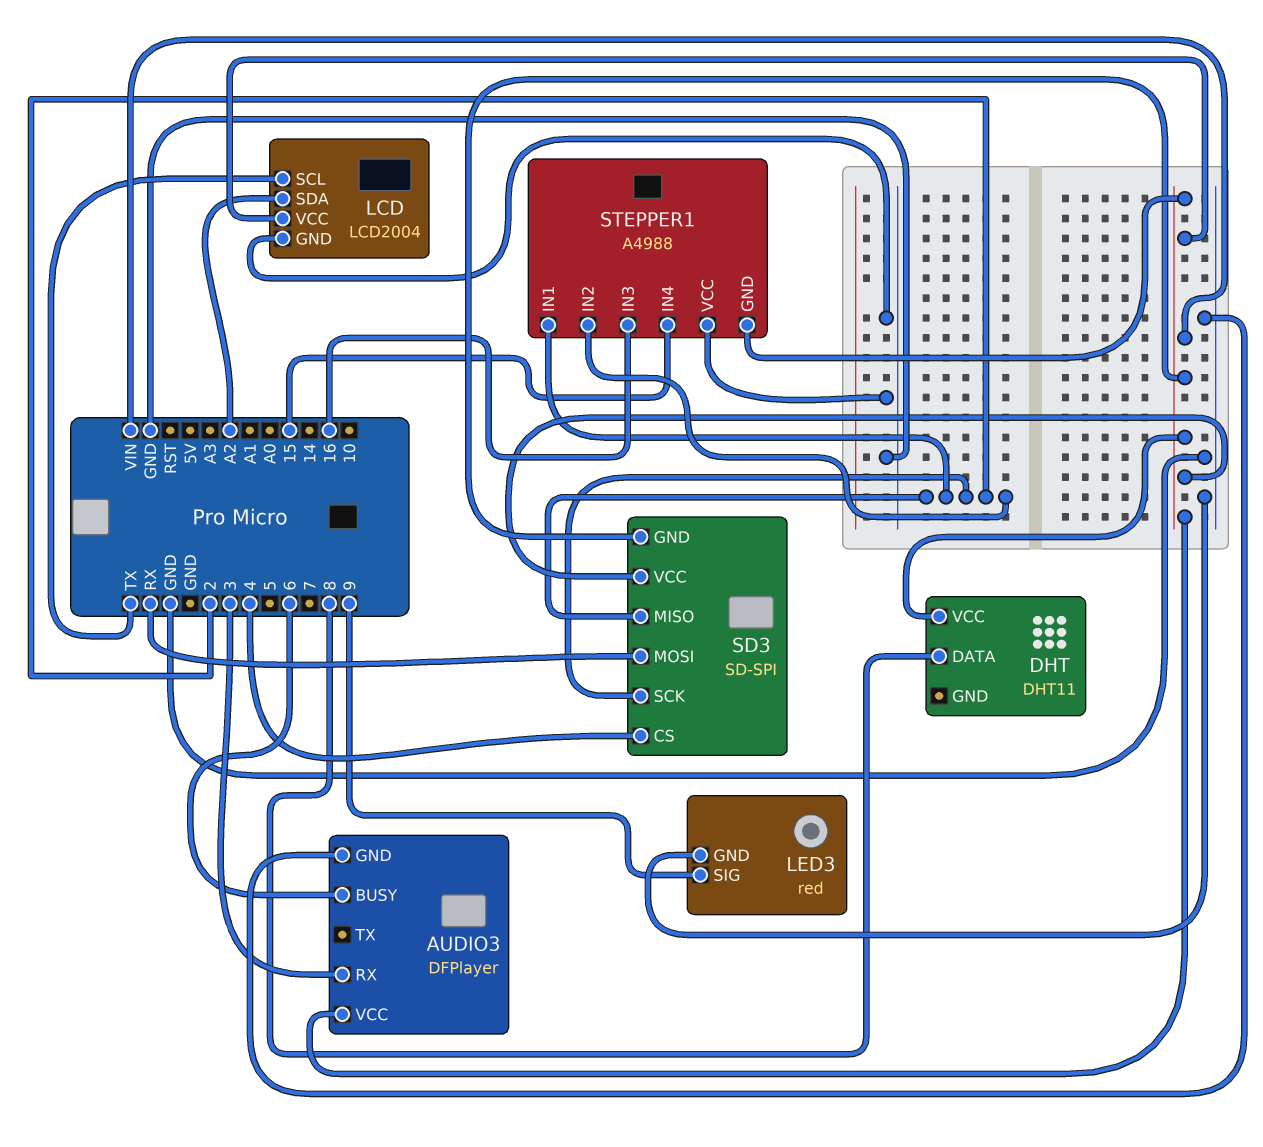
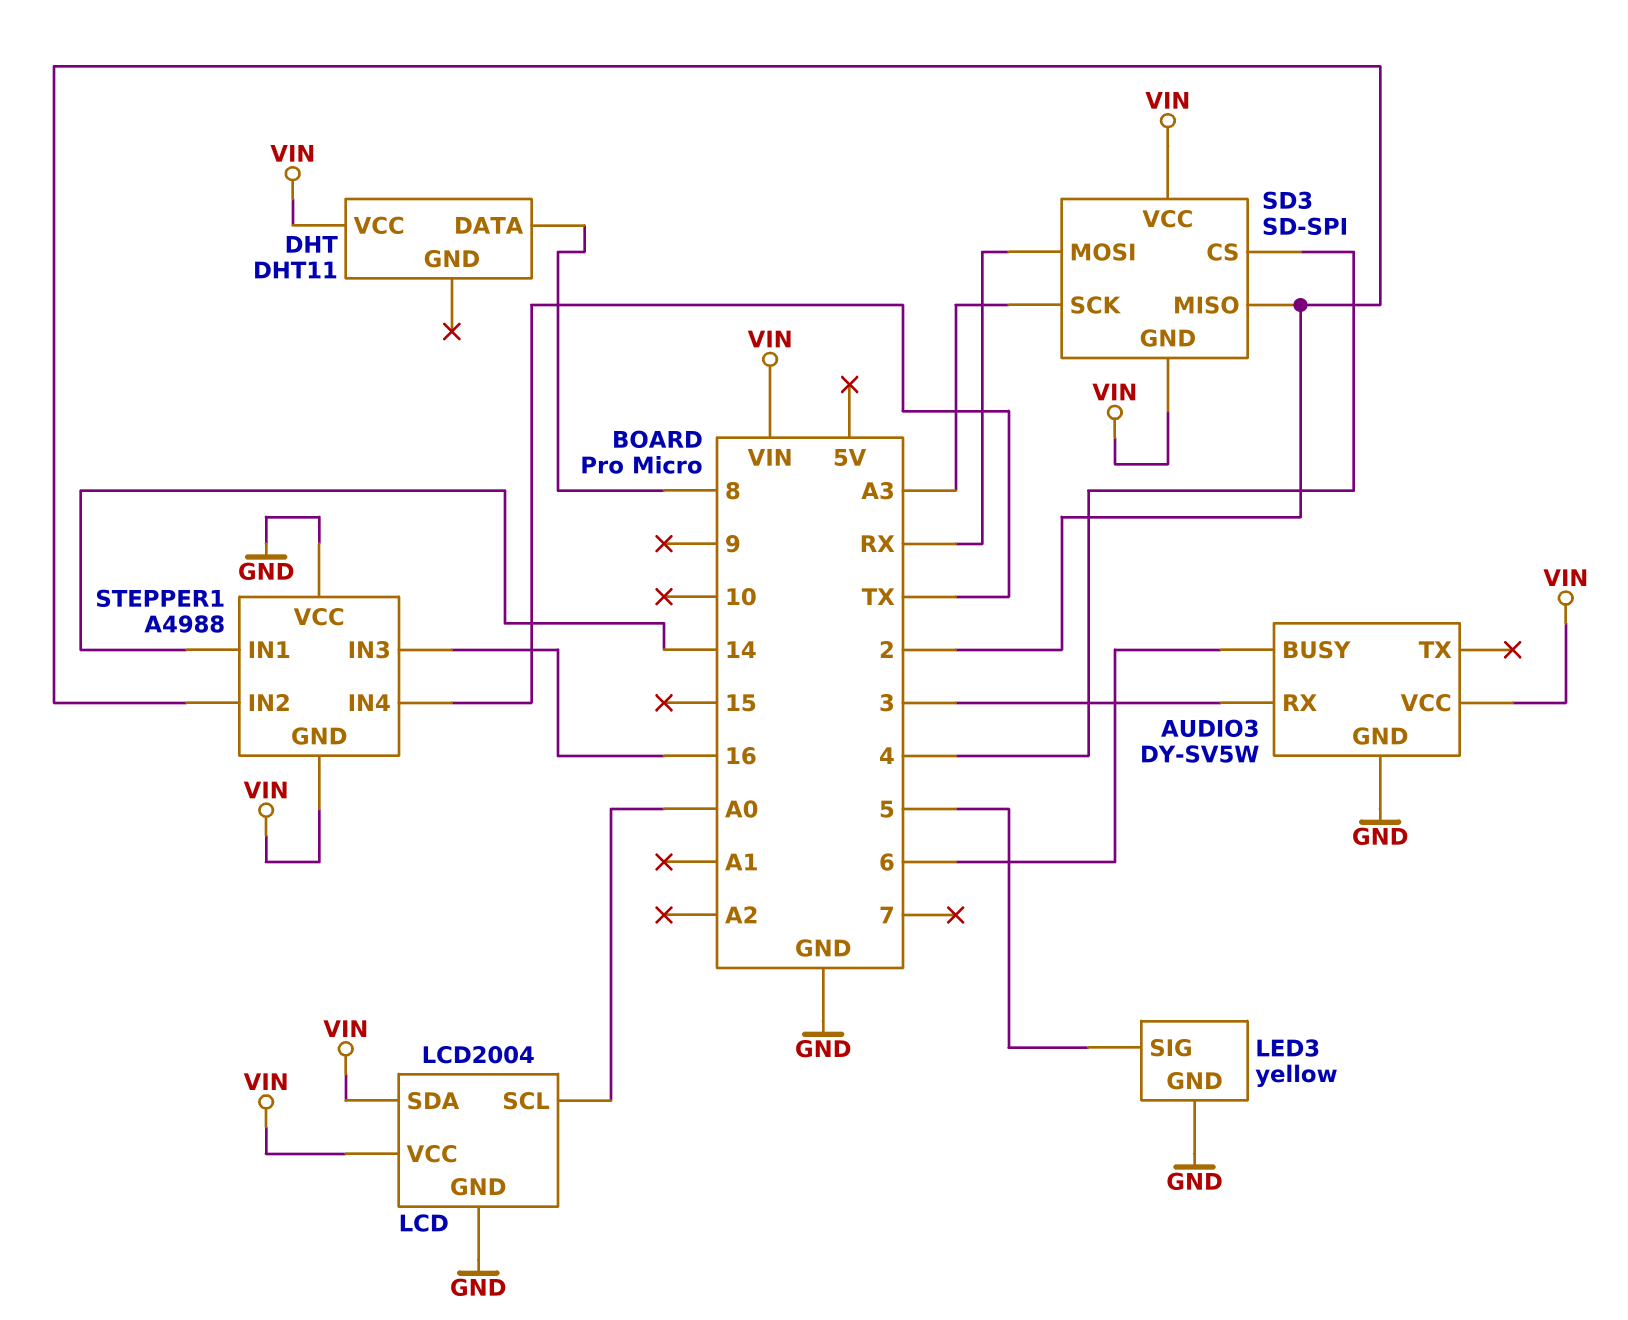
AUDIO3: DFPlayer -> DY-SV5W
LCD pin SCL: TX -> A0
LCD pin SDA: A2 -> VIN
LED3: red -> yellow
LED3 pin SIG: 9 -> 5
SD3 pin SCK: 2 -> A3
STEPPER1 pin IN1: 2 -> 14
STEPPER1 pin IN4: 15 -> TX

